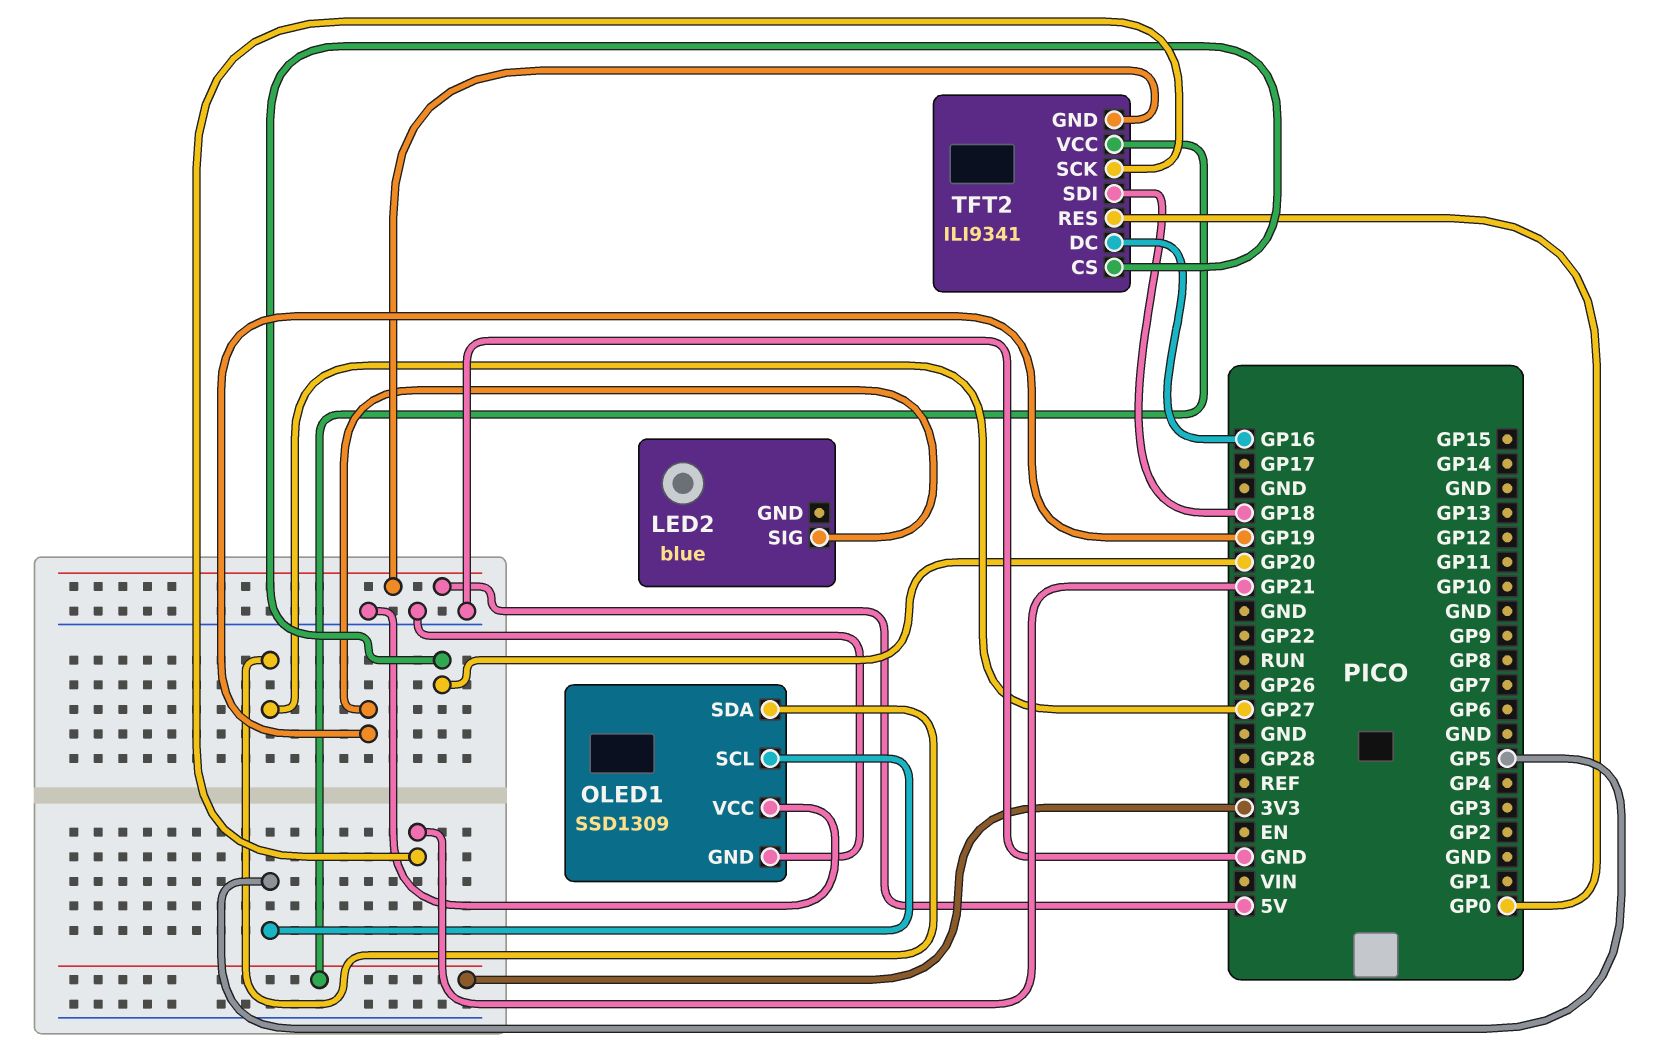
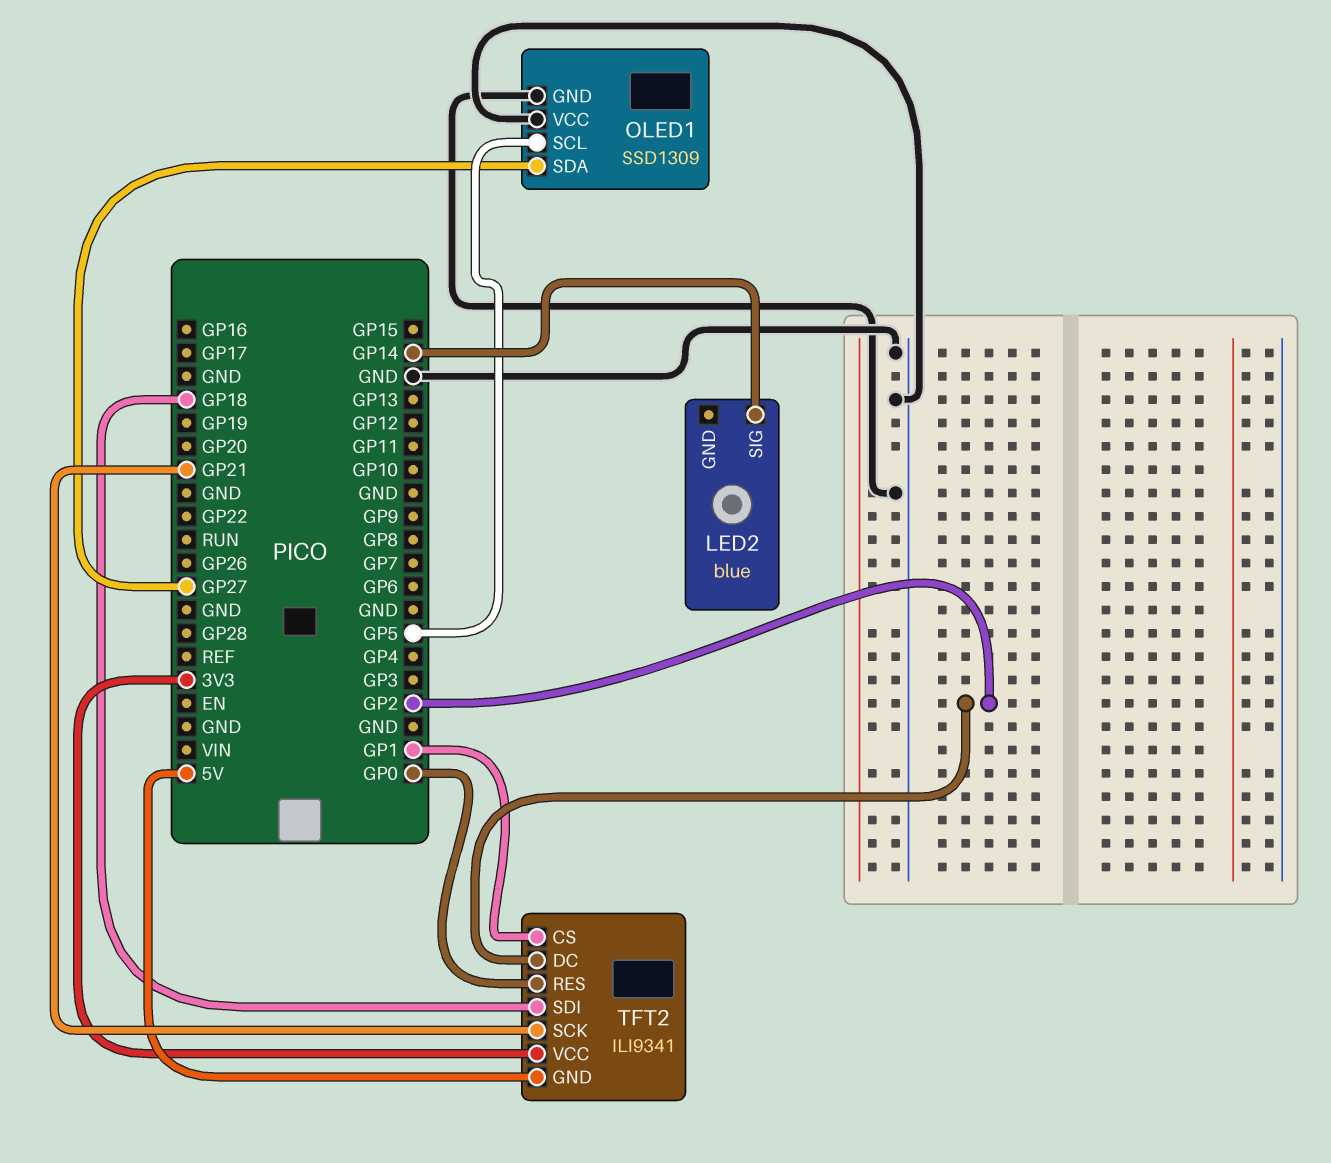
LED2 pin SIG: GP19 -> GP14
TFT2 pin CS: GP20 -> GP1
TFT2 pin DC: GP16 -> GP2

